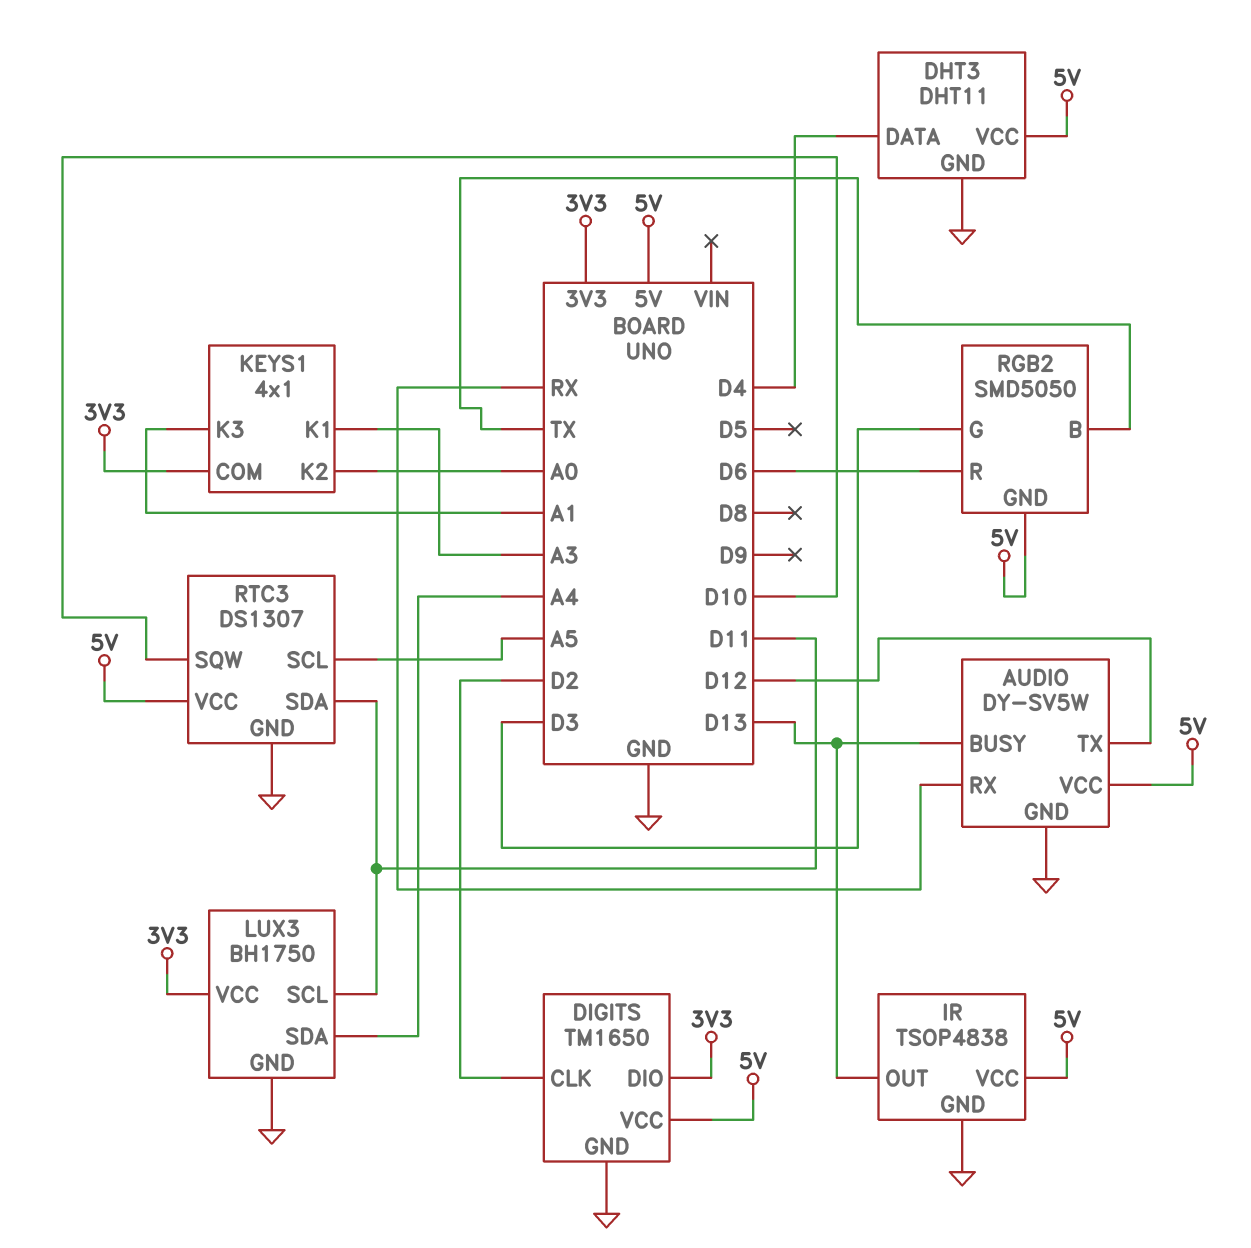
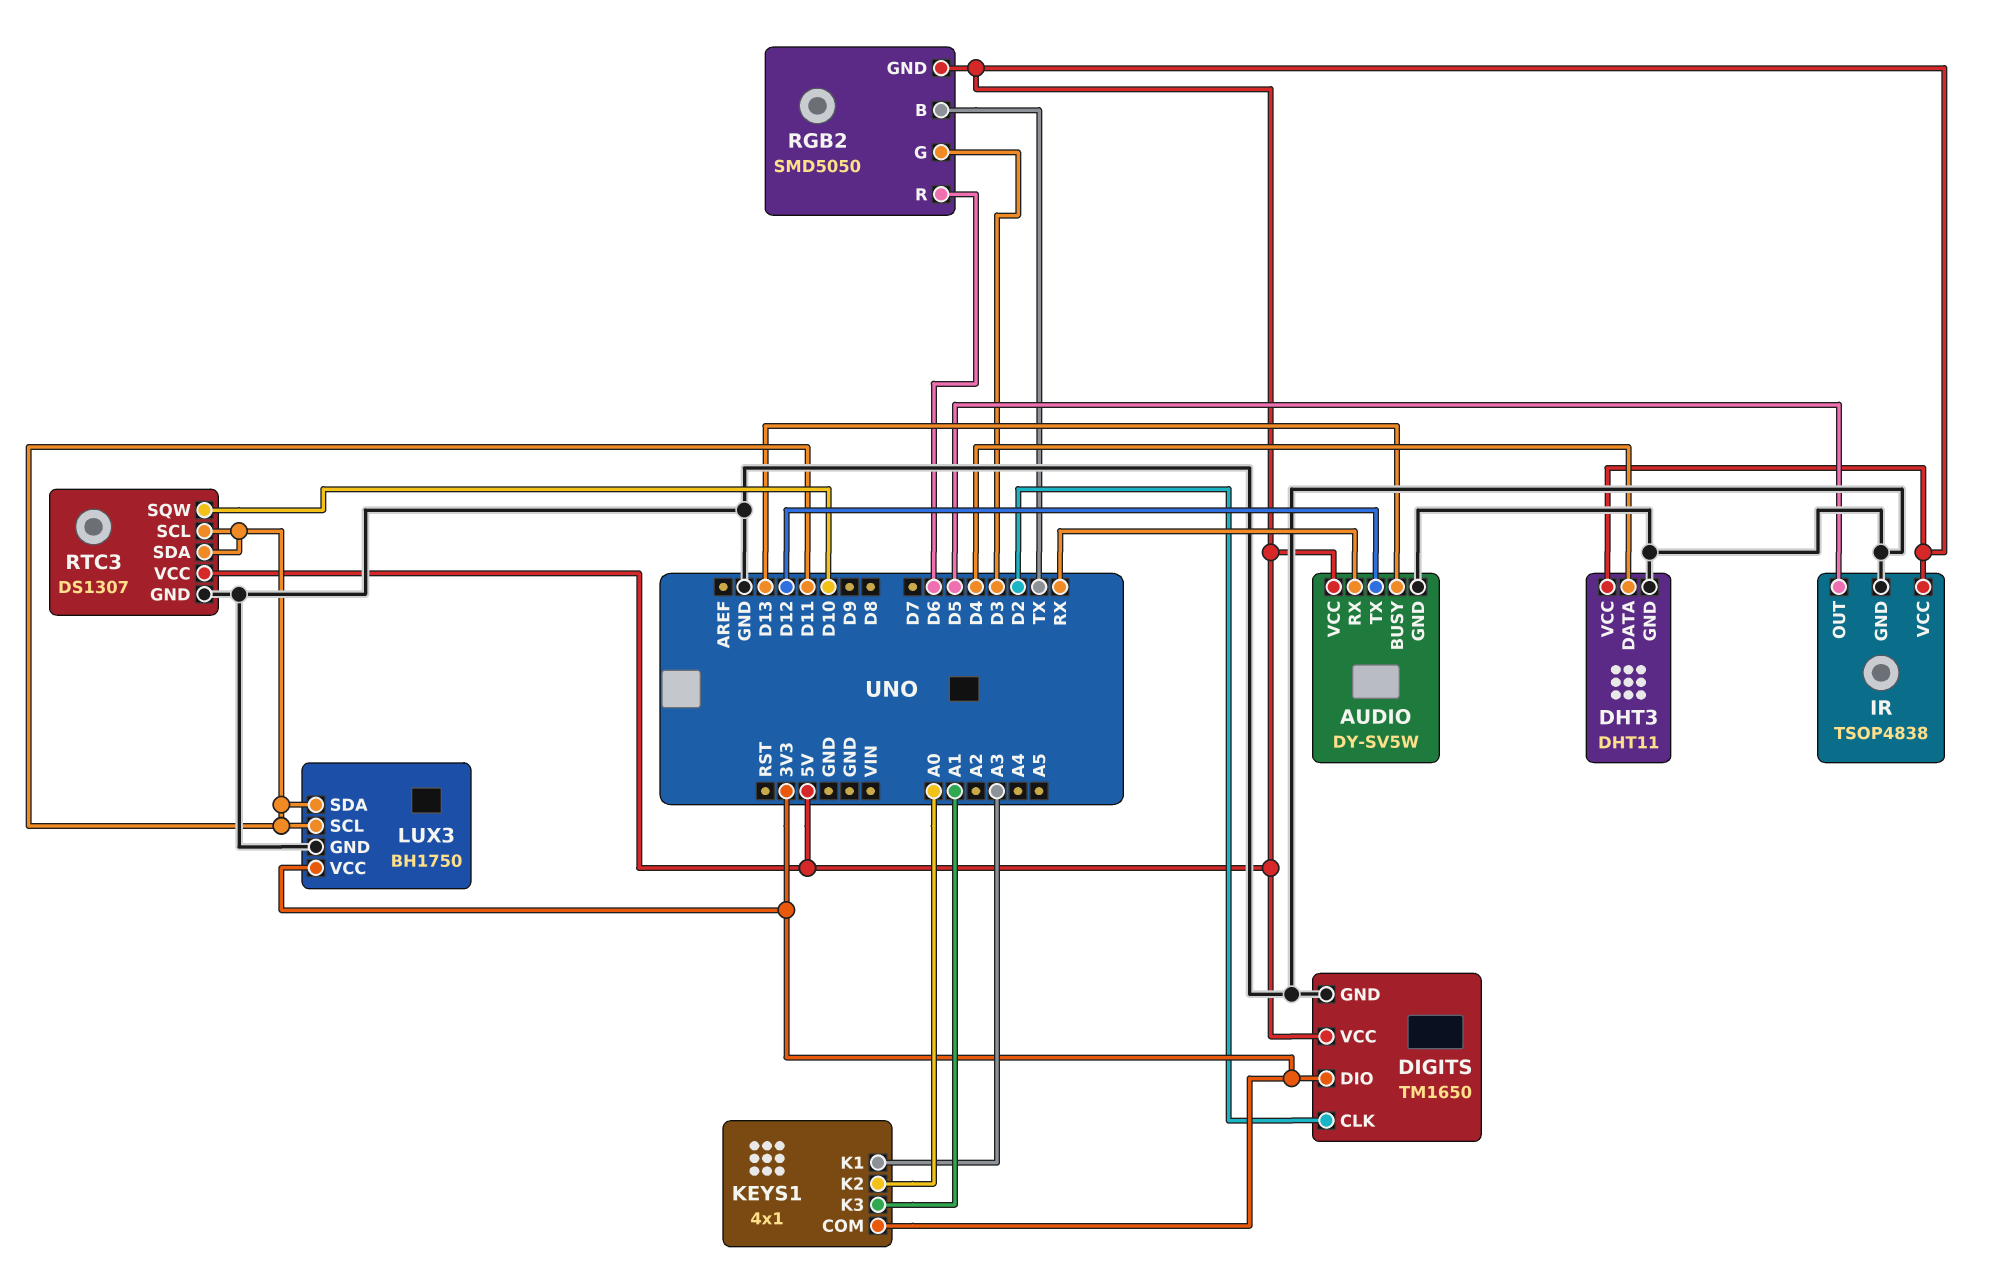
IR pin OUT: D13 -> D5
LUX3 pin SDA: A4 -> D11
RTC3 pin SCL: A5 -> D11

